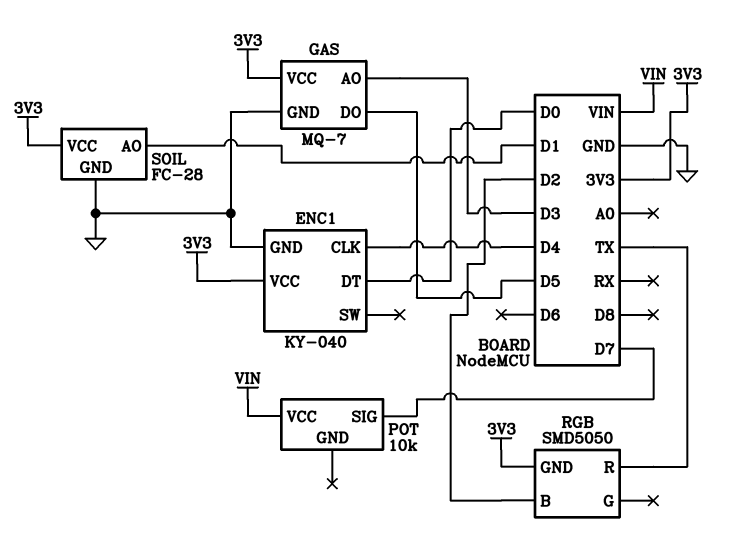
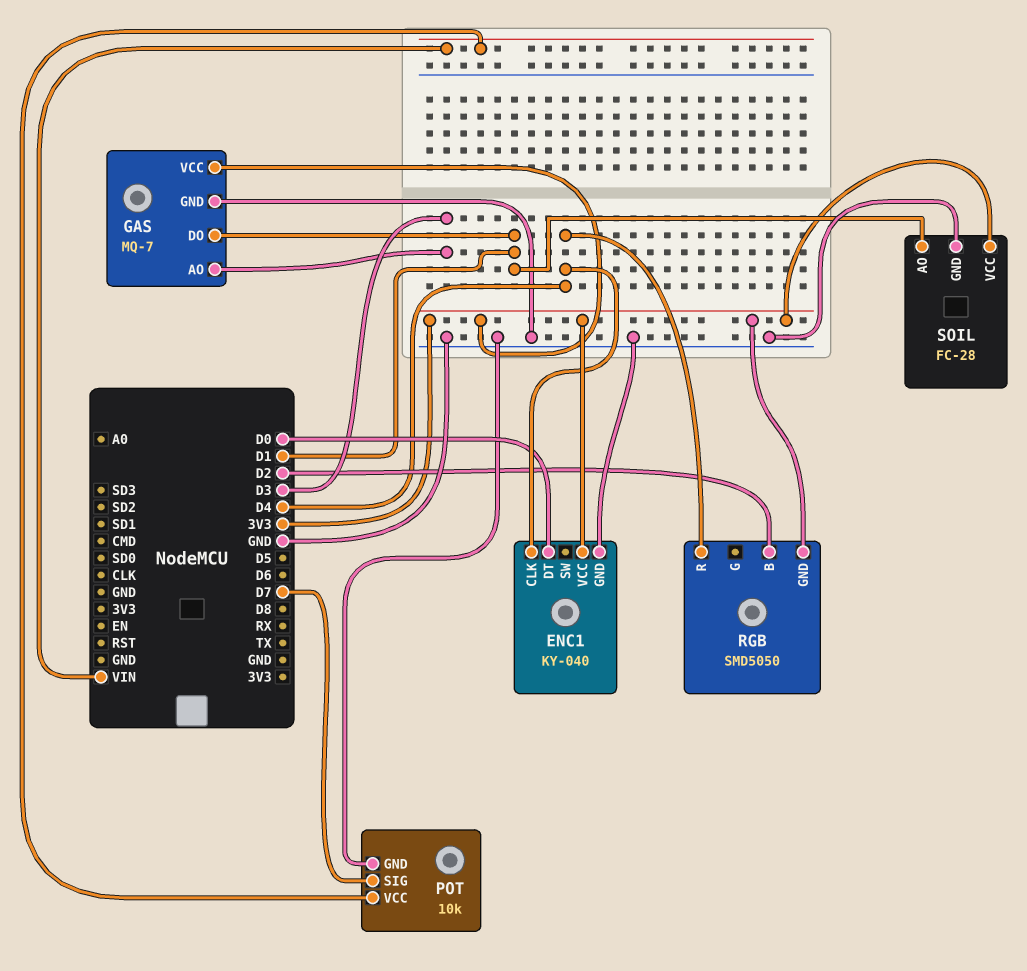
GAS pin DO: D5 -> D1
POT pin GND: none -> GND
RGB pin R: TX -> D4

